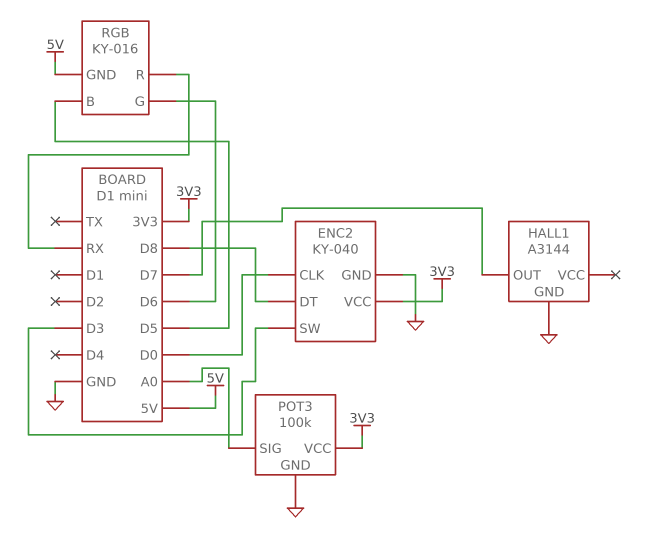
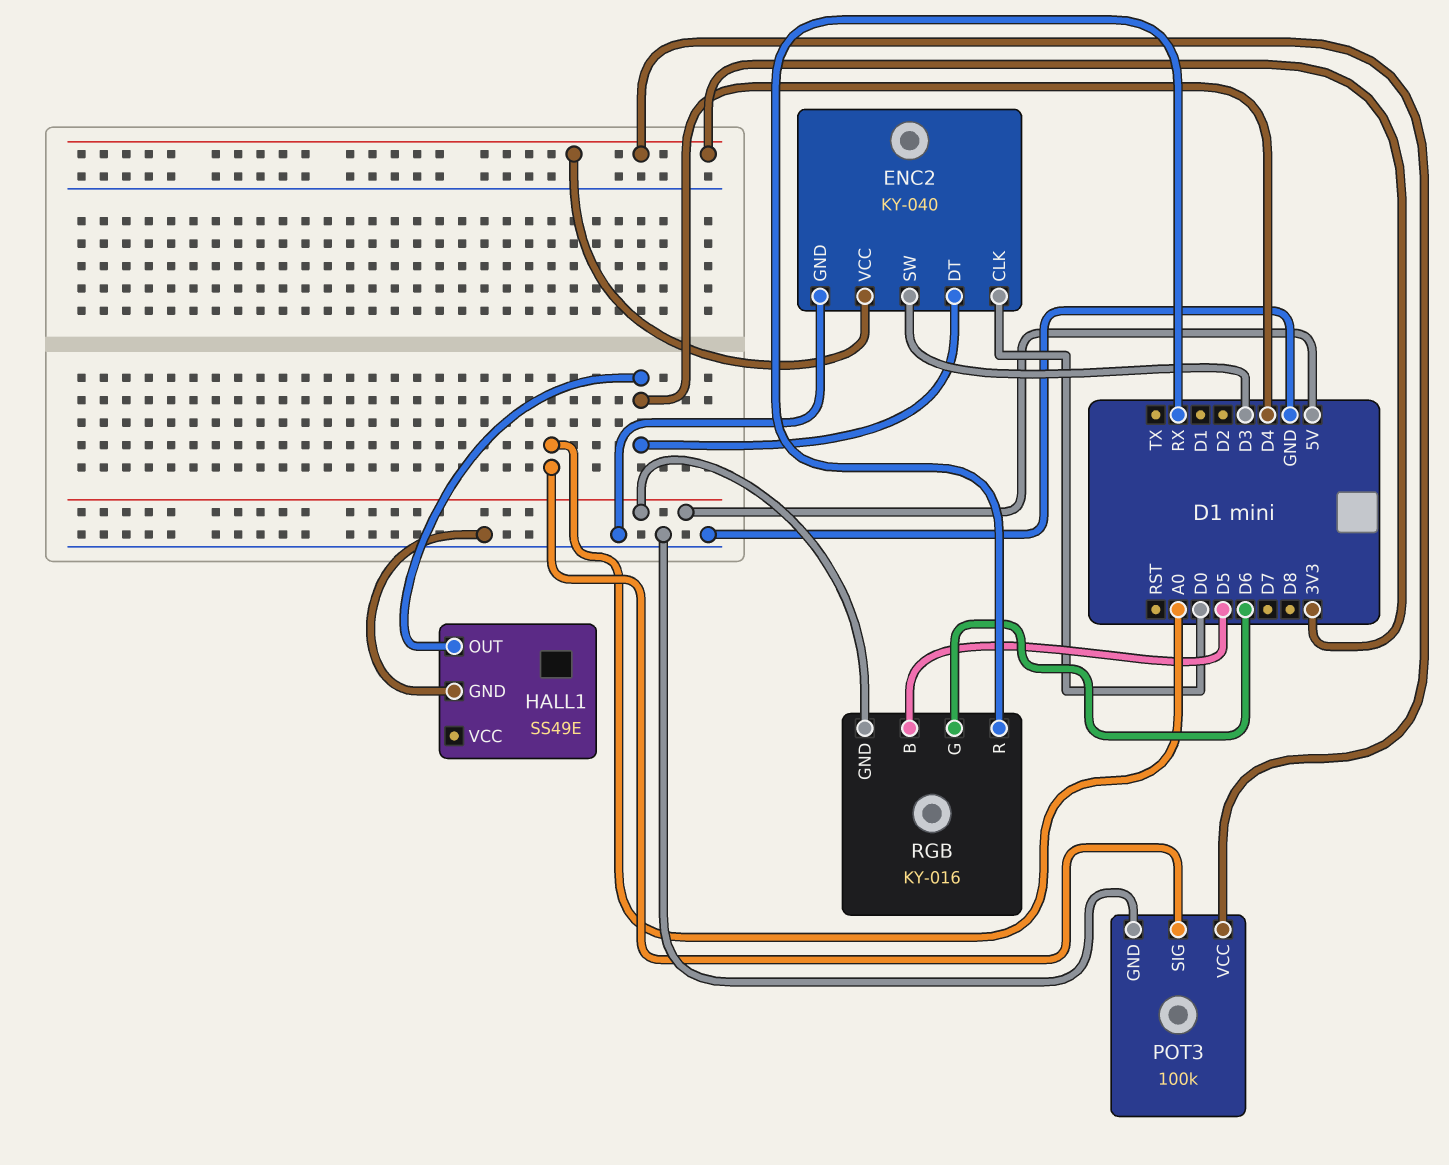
ENC2 pin DT: D8 -> D4
HALL1: A3144 -> SS49E
HALL1 pin OUT: D7 -> D4

